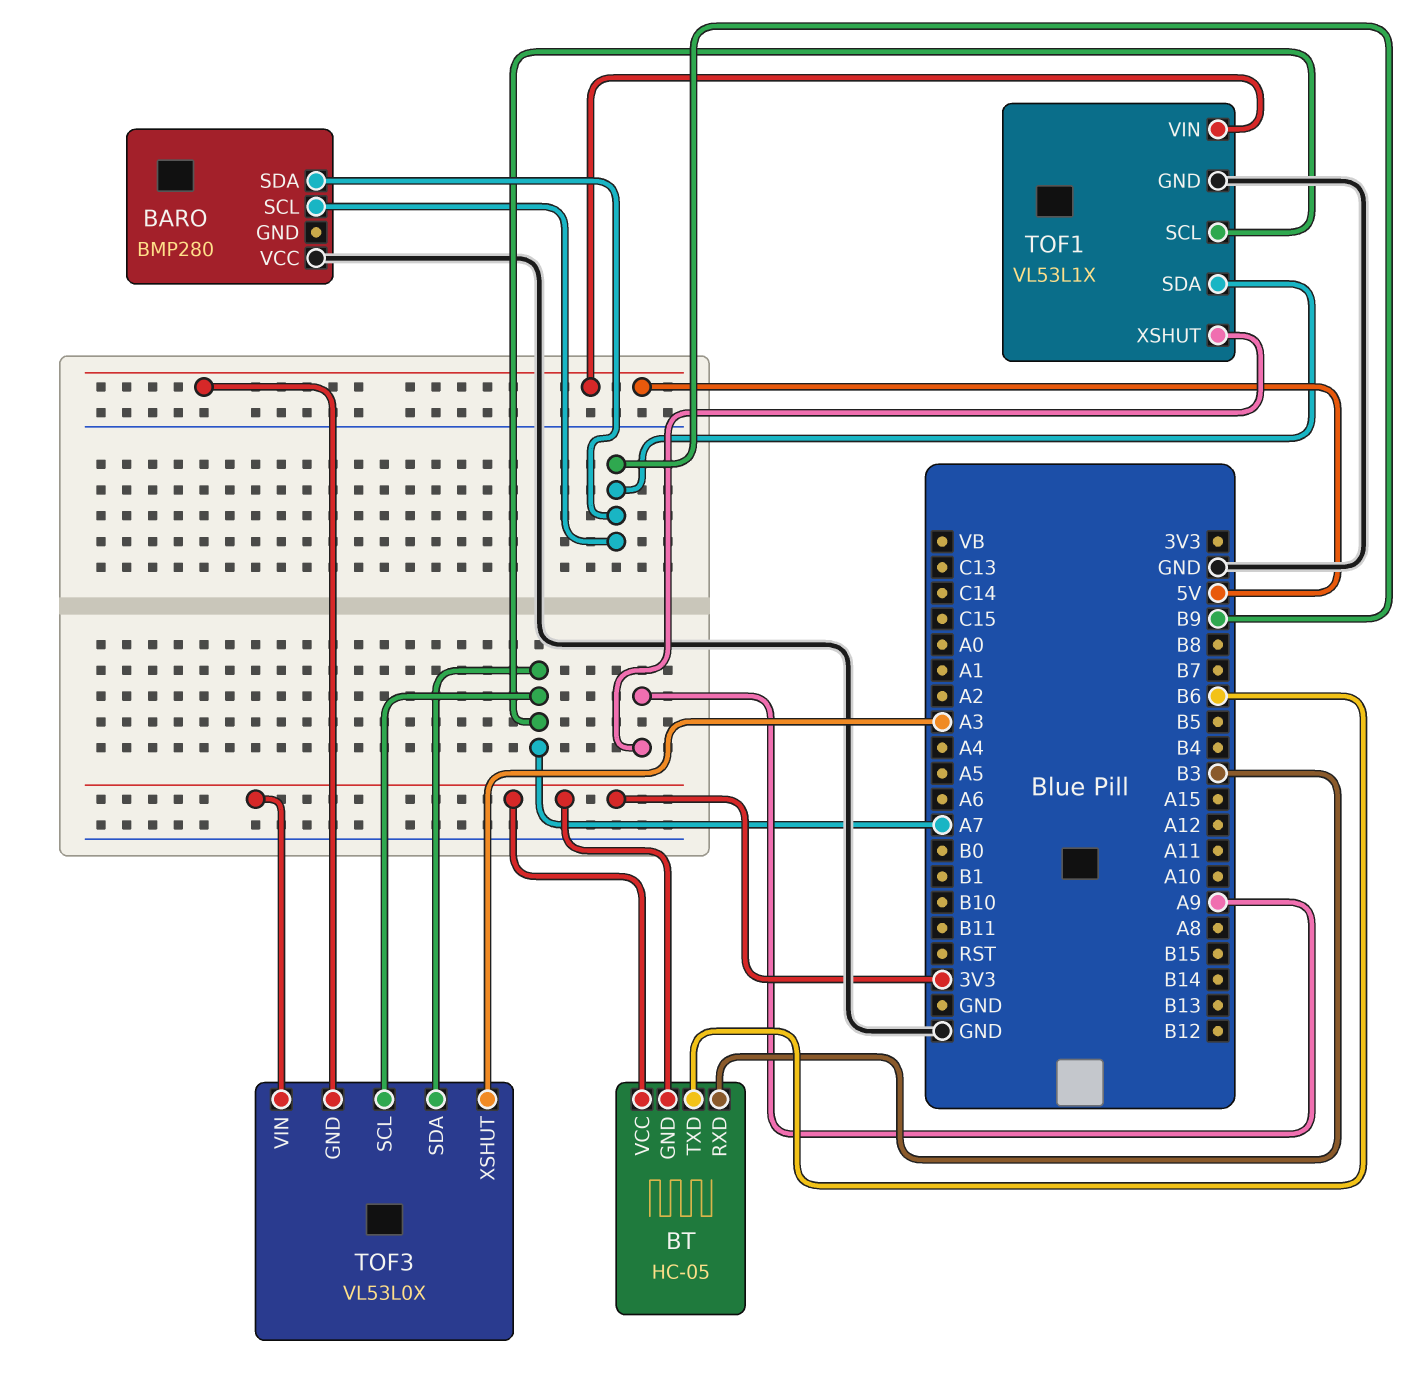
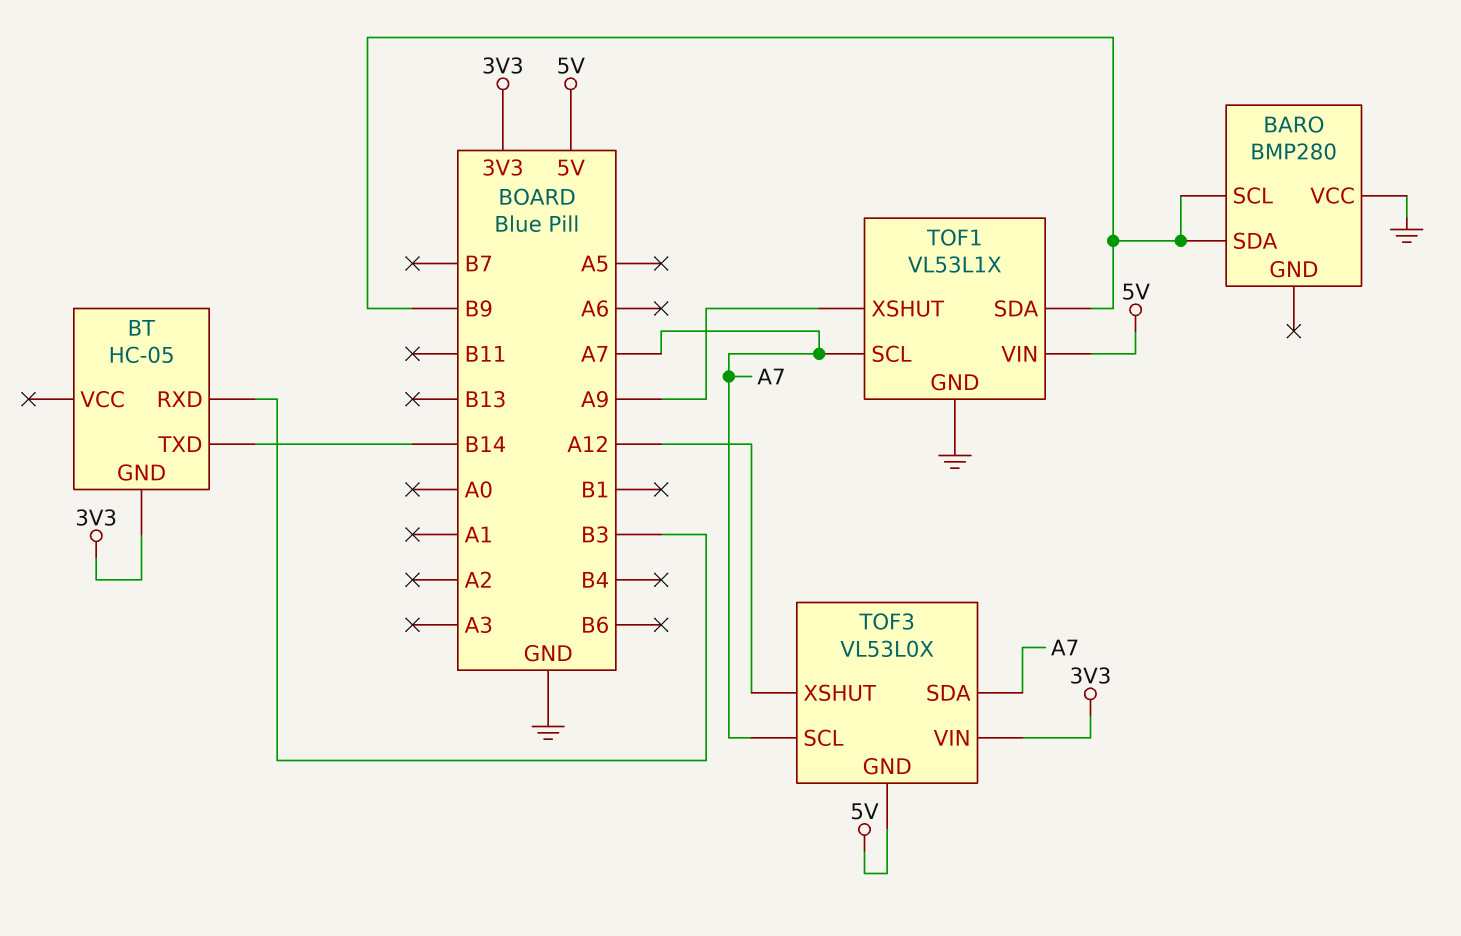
BT pin TXD: B6 -> B14
BT pin VCC: 3V3 -> none
TOF3 pin XSHUT: A3 -> A12

